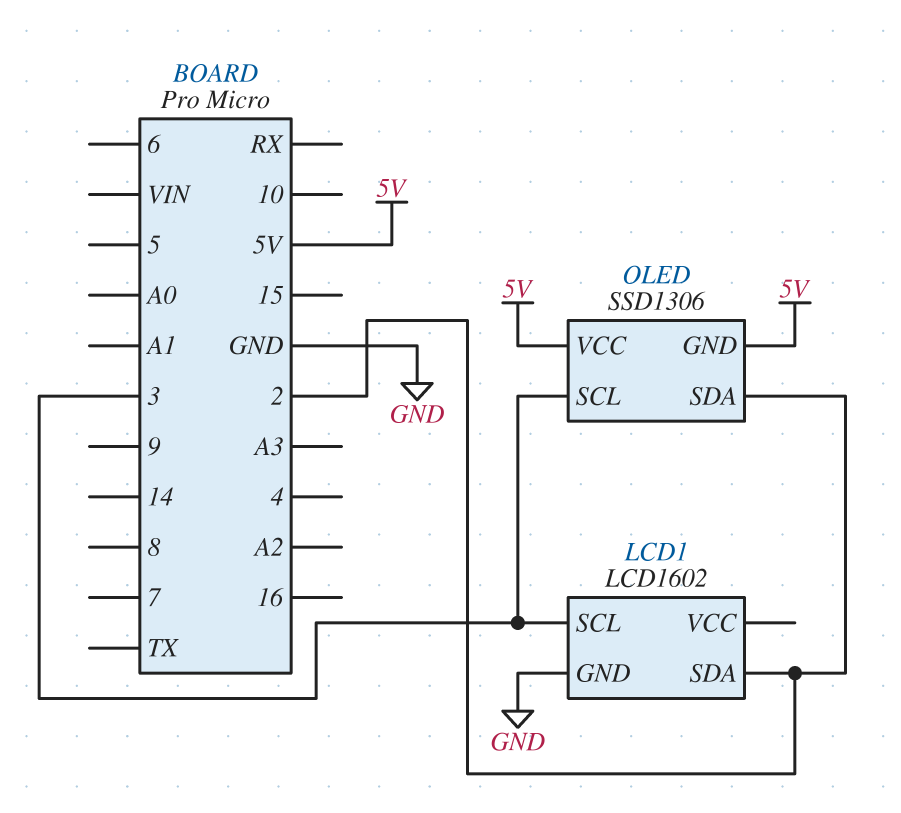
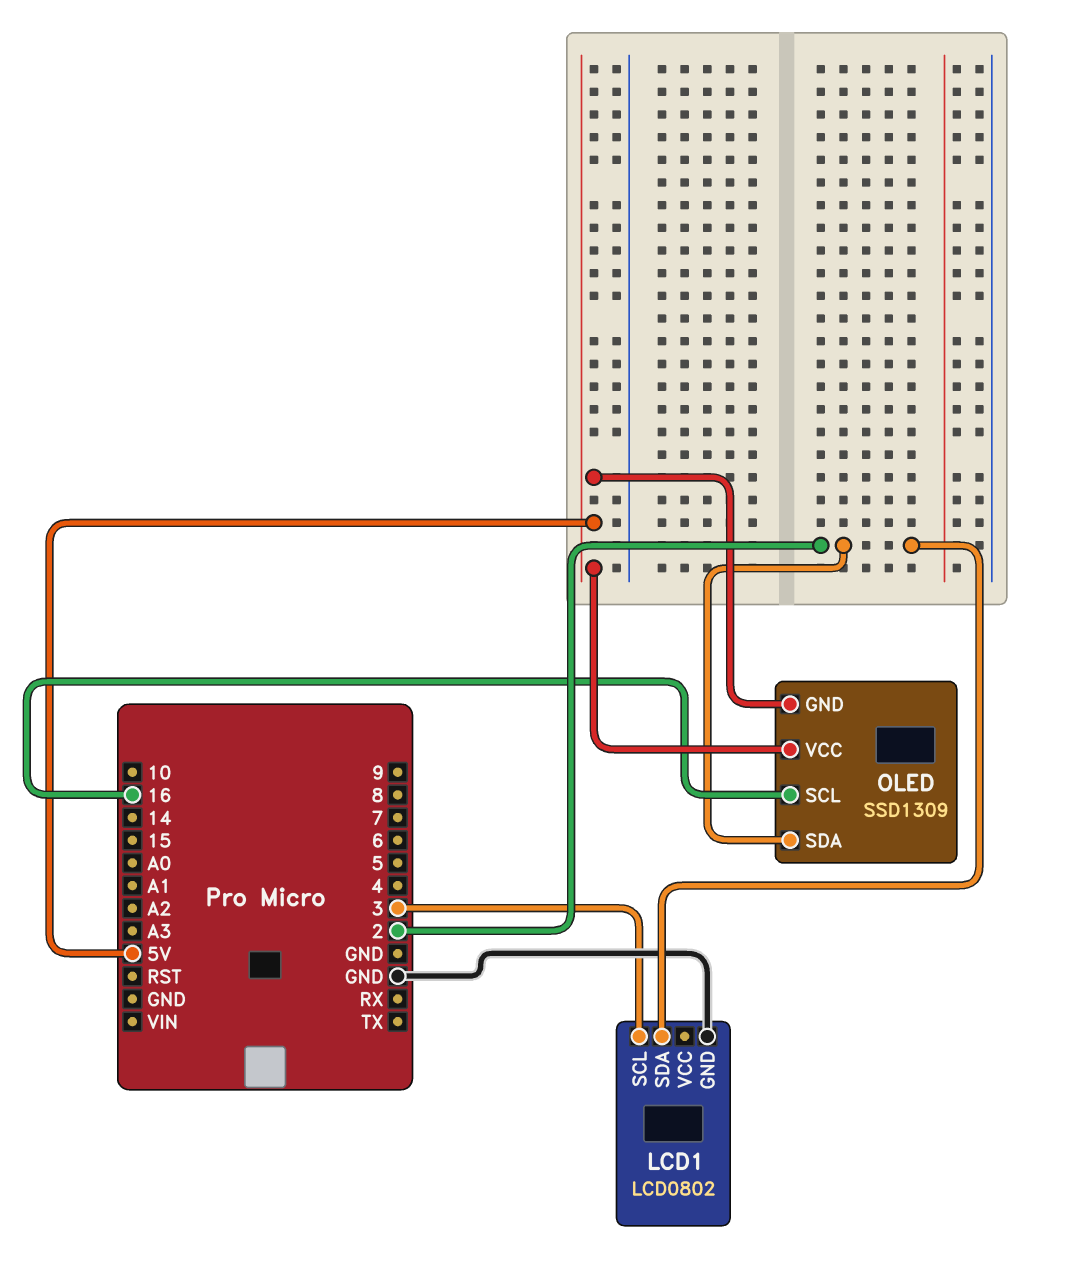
LCD1: LCD1602 -> LCD0802
OLED: SSD1306 -> SSD1309
OLED pin SCL: 3 -> 16

